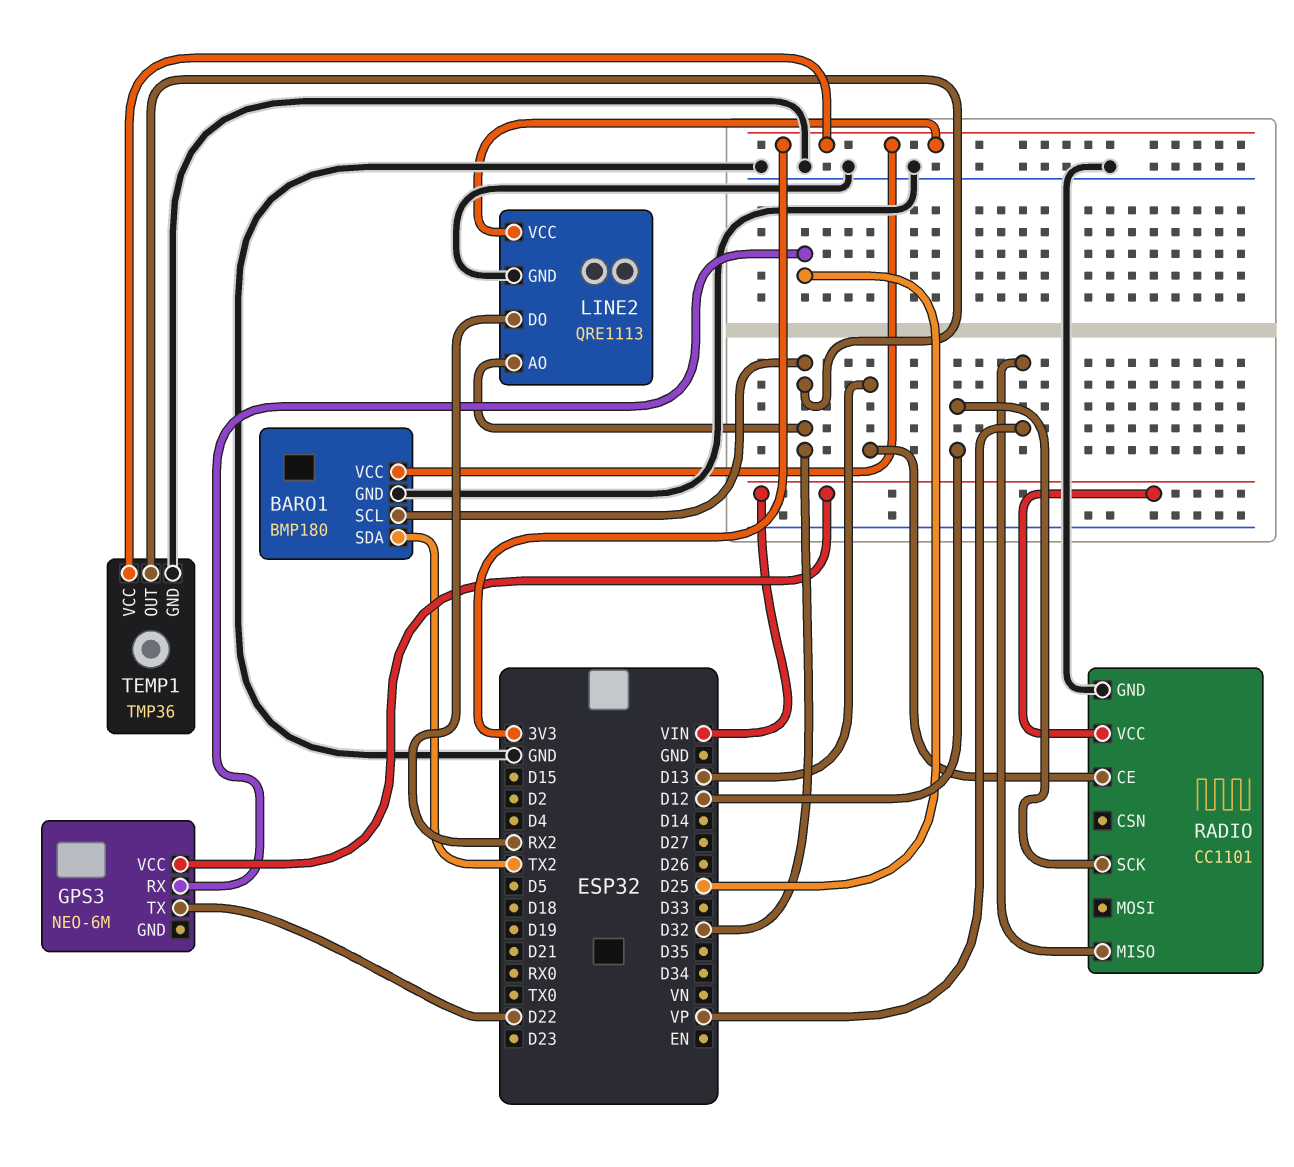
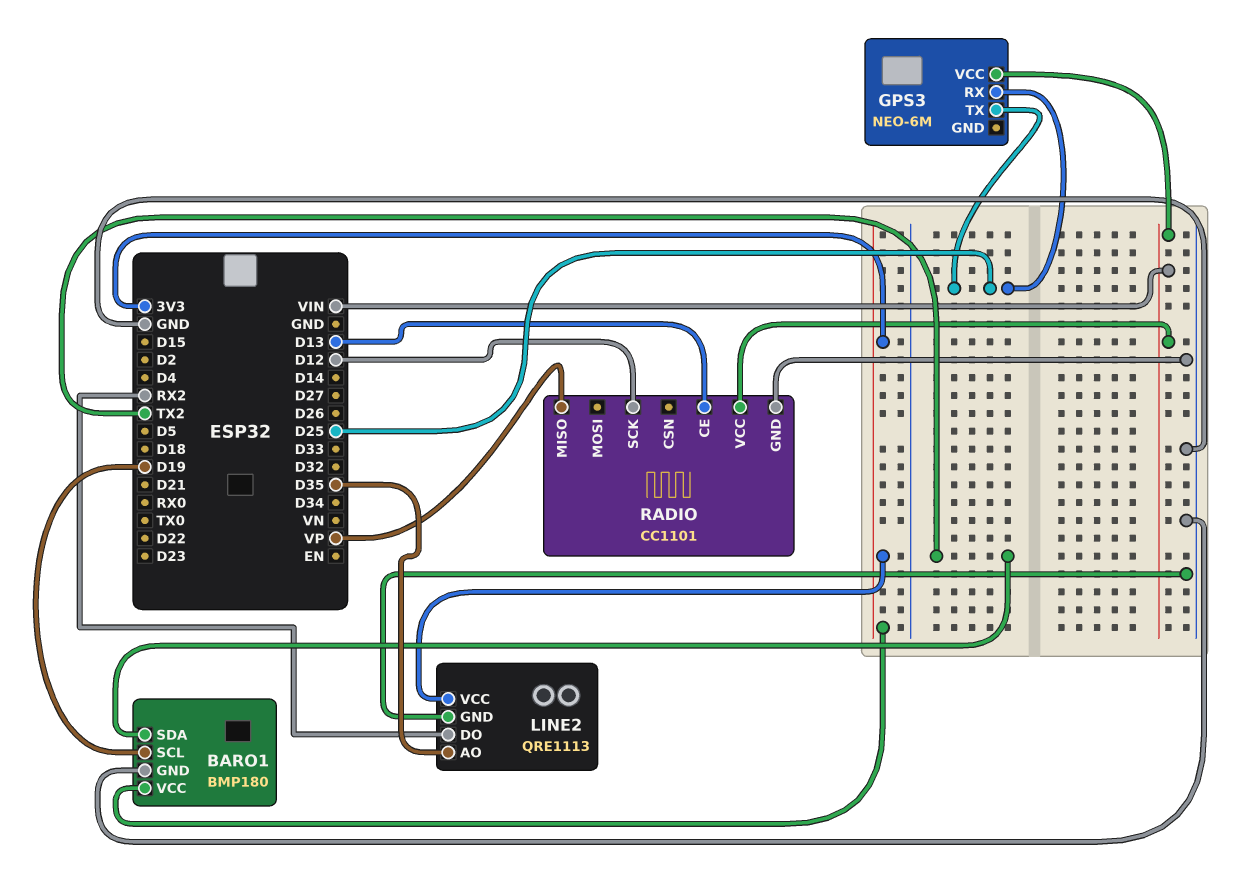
BARO1 pin SCL: D32 -> D19
GPS3 pin TX: D22 -> D25
LINE2 pin AO: D32 -> D35
TEMP1: TMP36 -> none
TEMP1 pin GND: GND -> none
TEMP1 pin OUT: D32 -> none
TEMP1 pin VCC: 3V3 -> none

